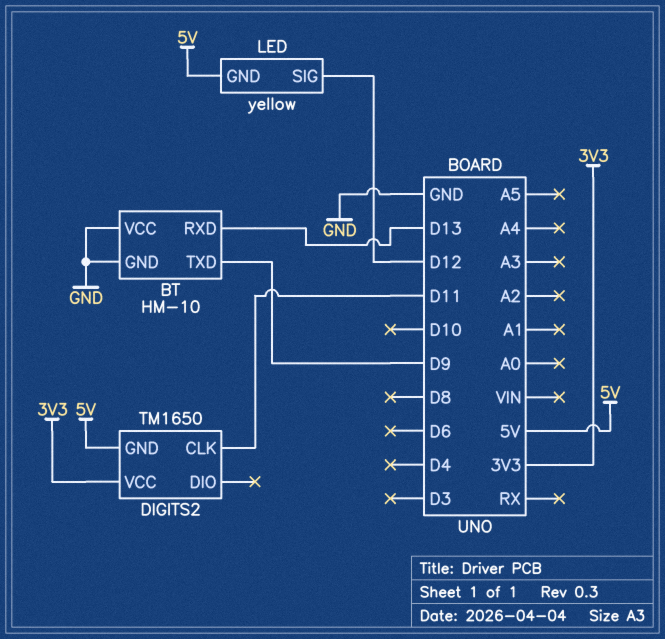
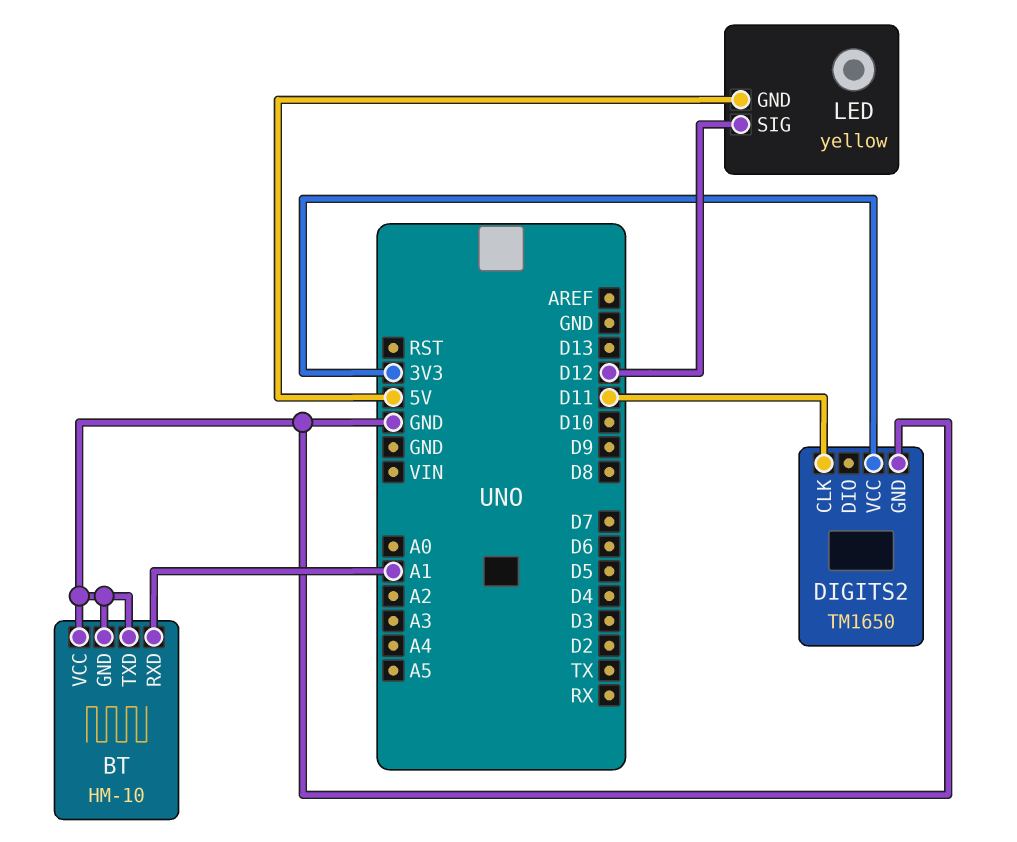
BT pin RXD: D13 -> A1
BT pin TXD: D9 -> GND
DIGITS2 pin GND: 5V -> GND

